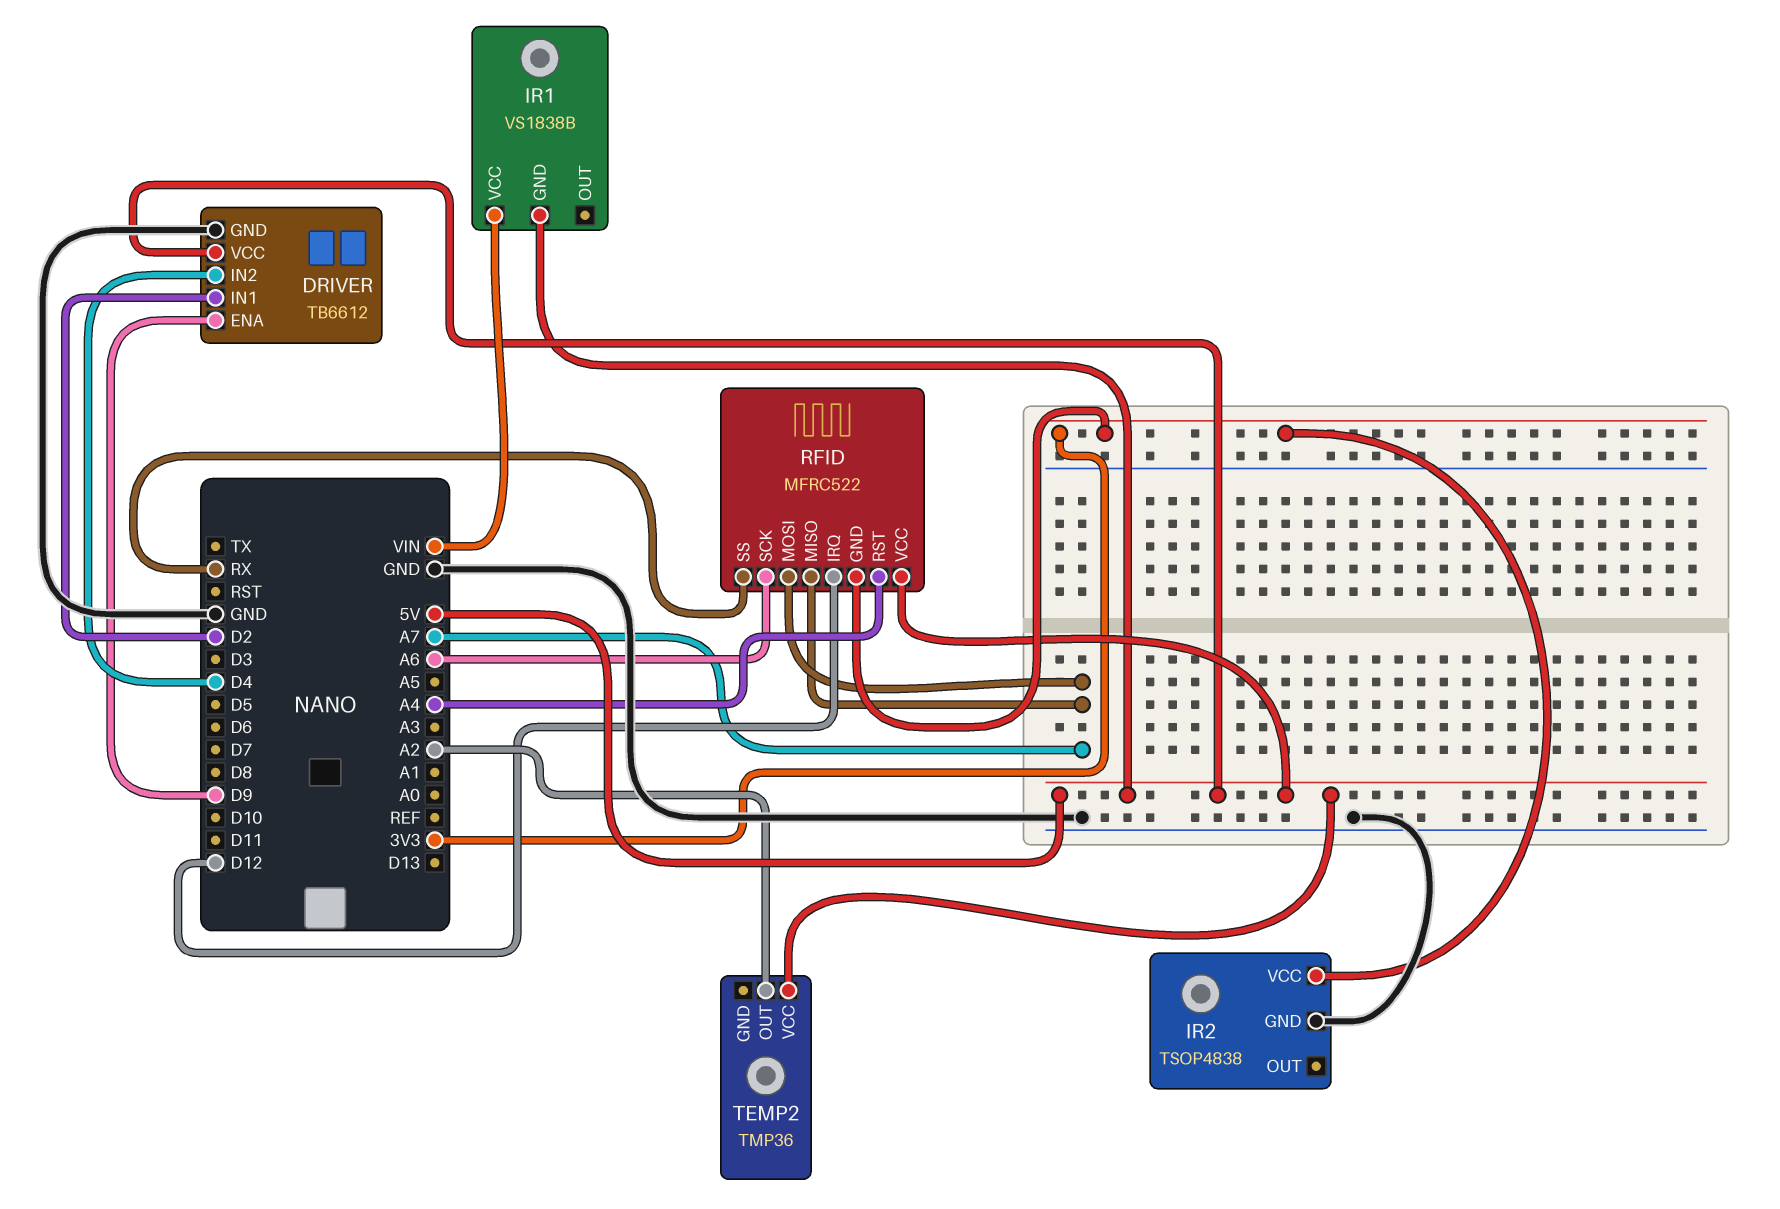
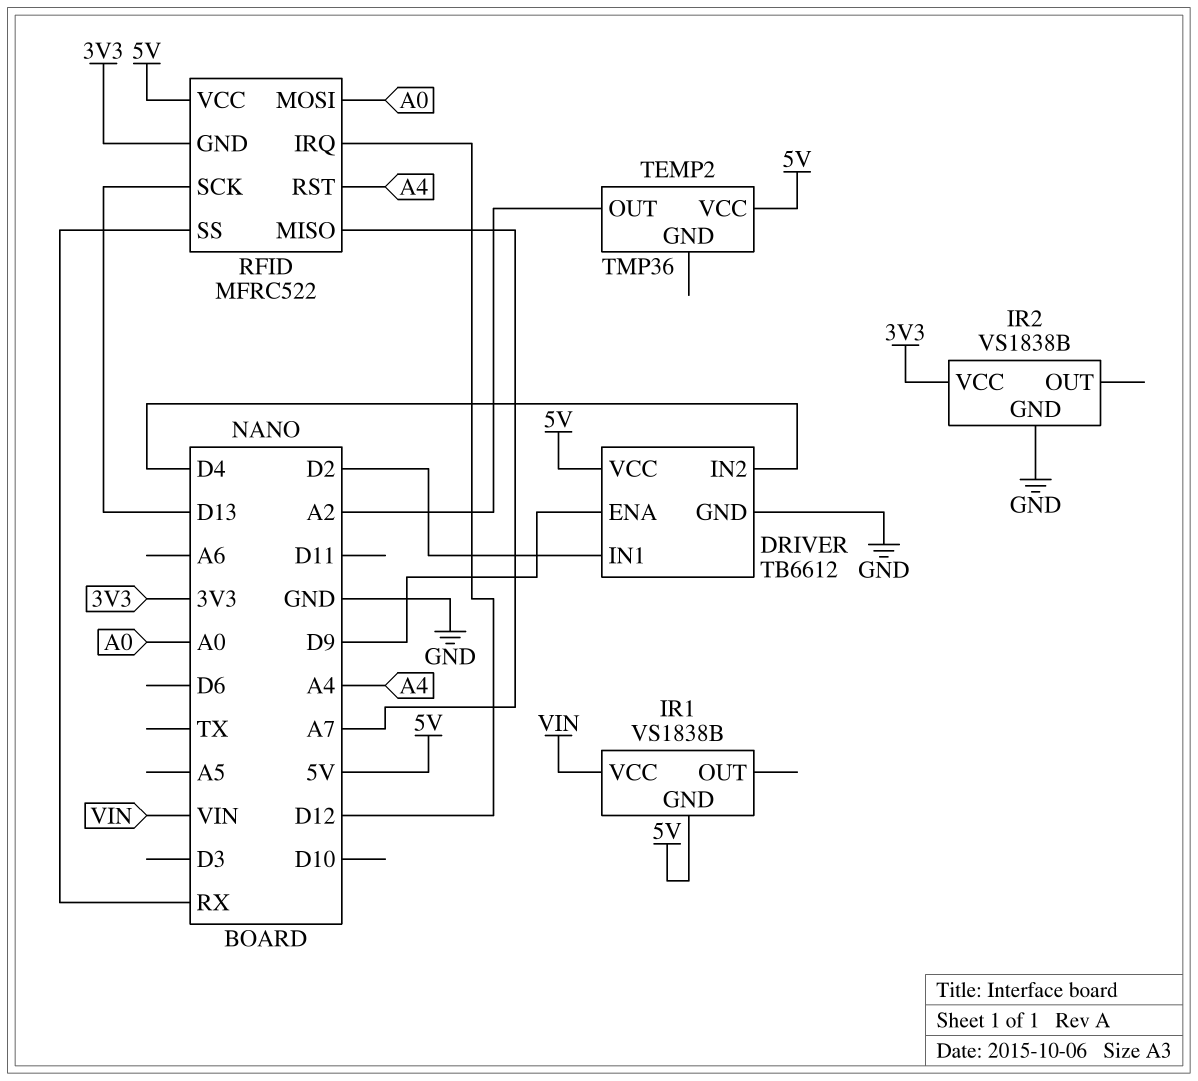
IR2: TSOP4838 -> VS1838B
RFID pin MOSI: A7 -> A0
RFID pin SCK: A6 -> D13

